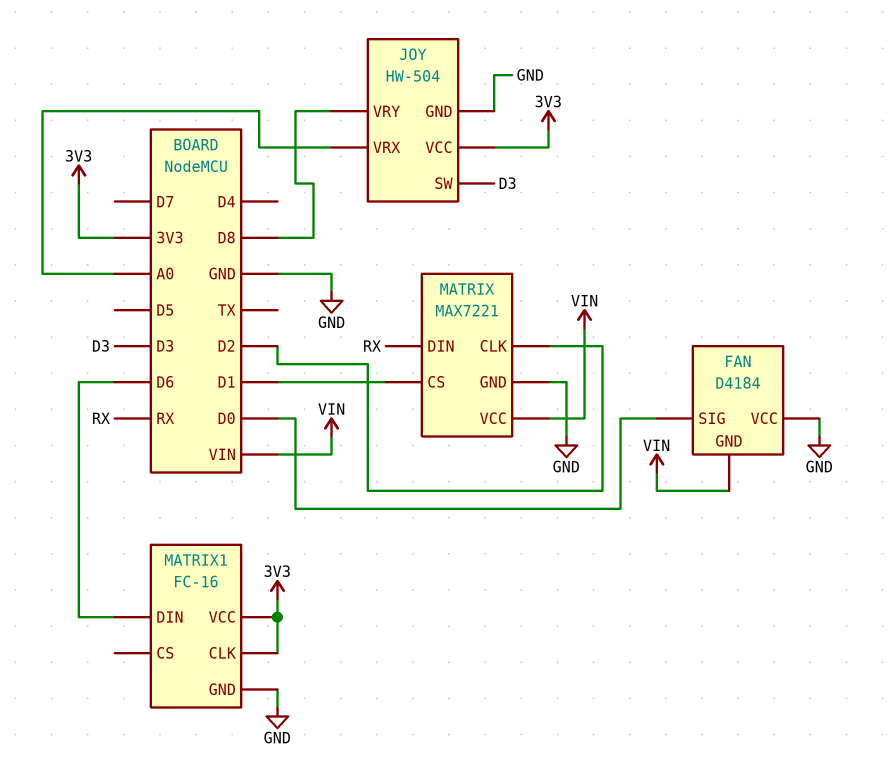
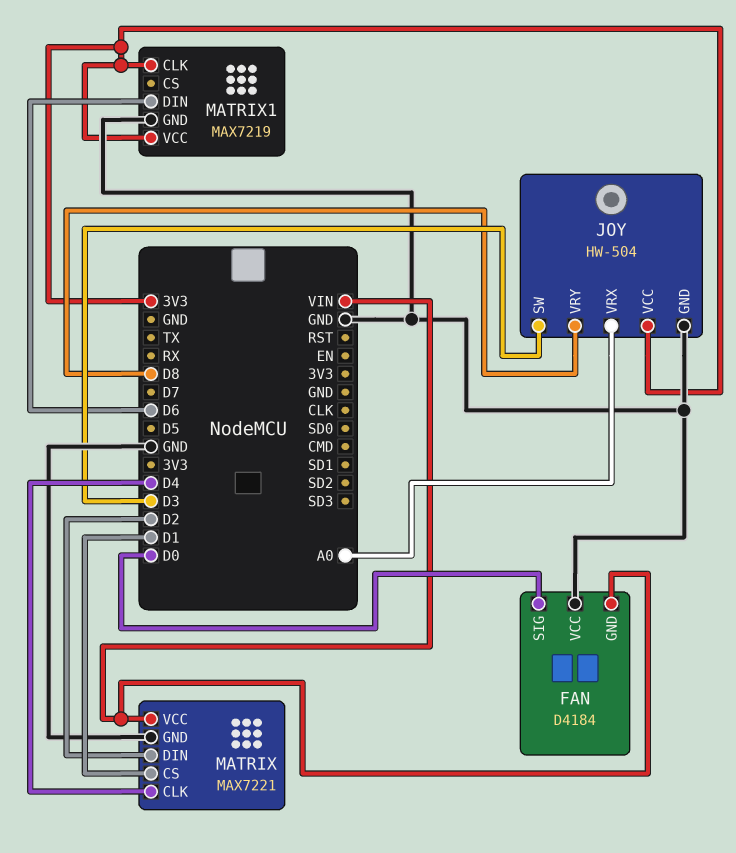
MATRIX pin CLK: D2 -> D4
MATRIX pin DIN: RX -> D2
MATRIX1: FC-16 -> MAX7219

